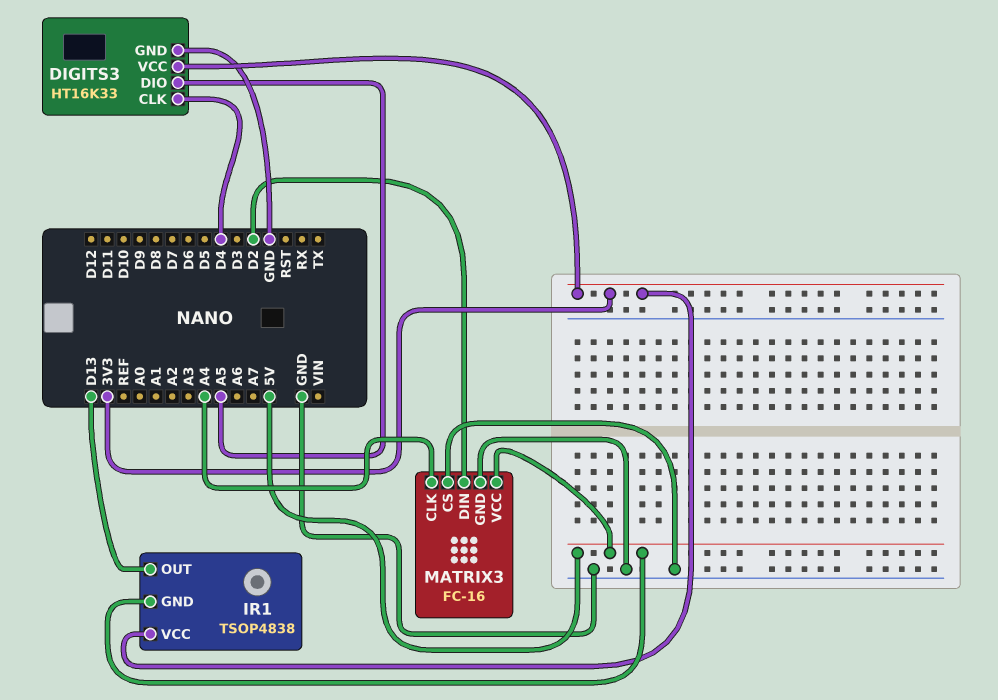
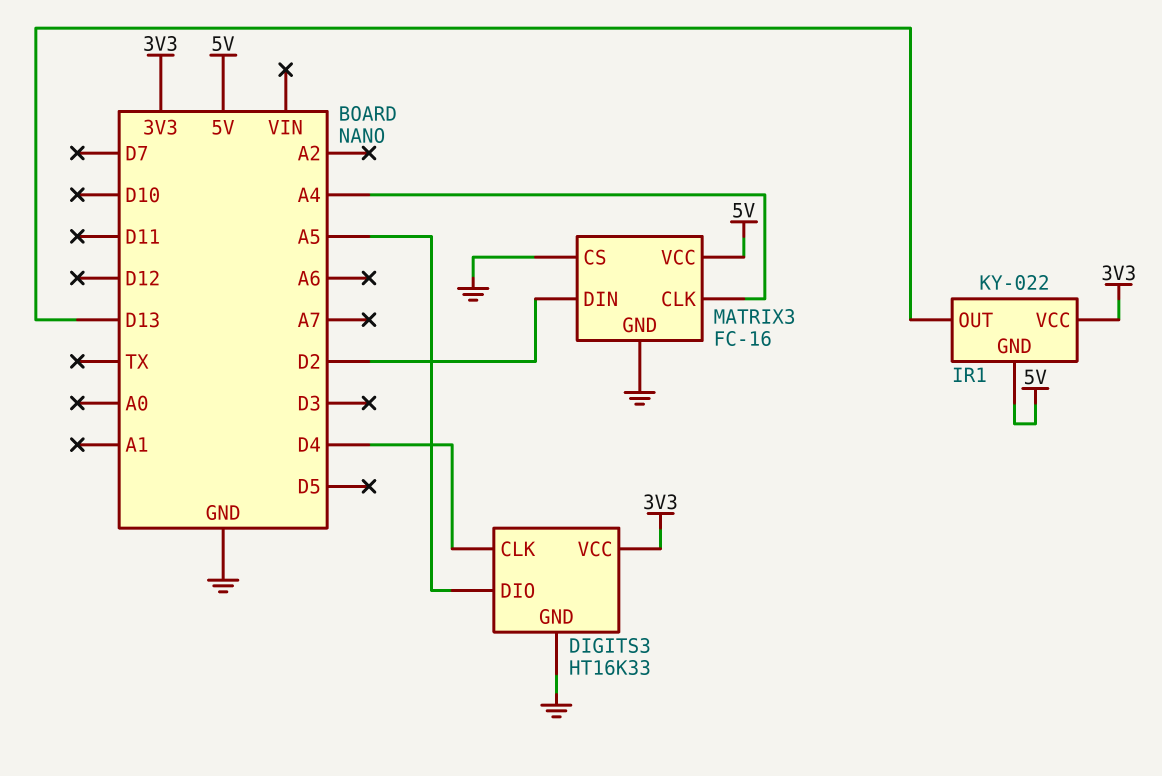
IR1: TSOP4838 -> KY-022

